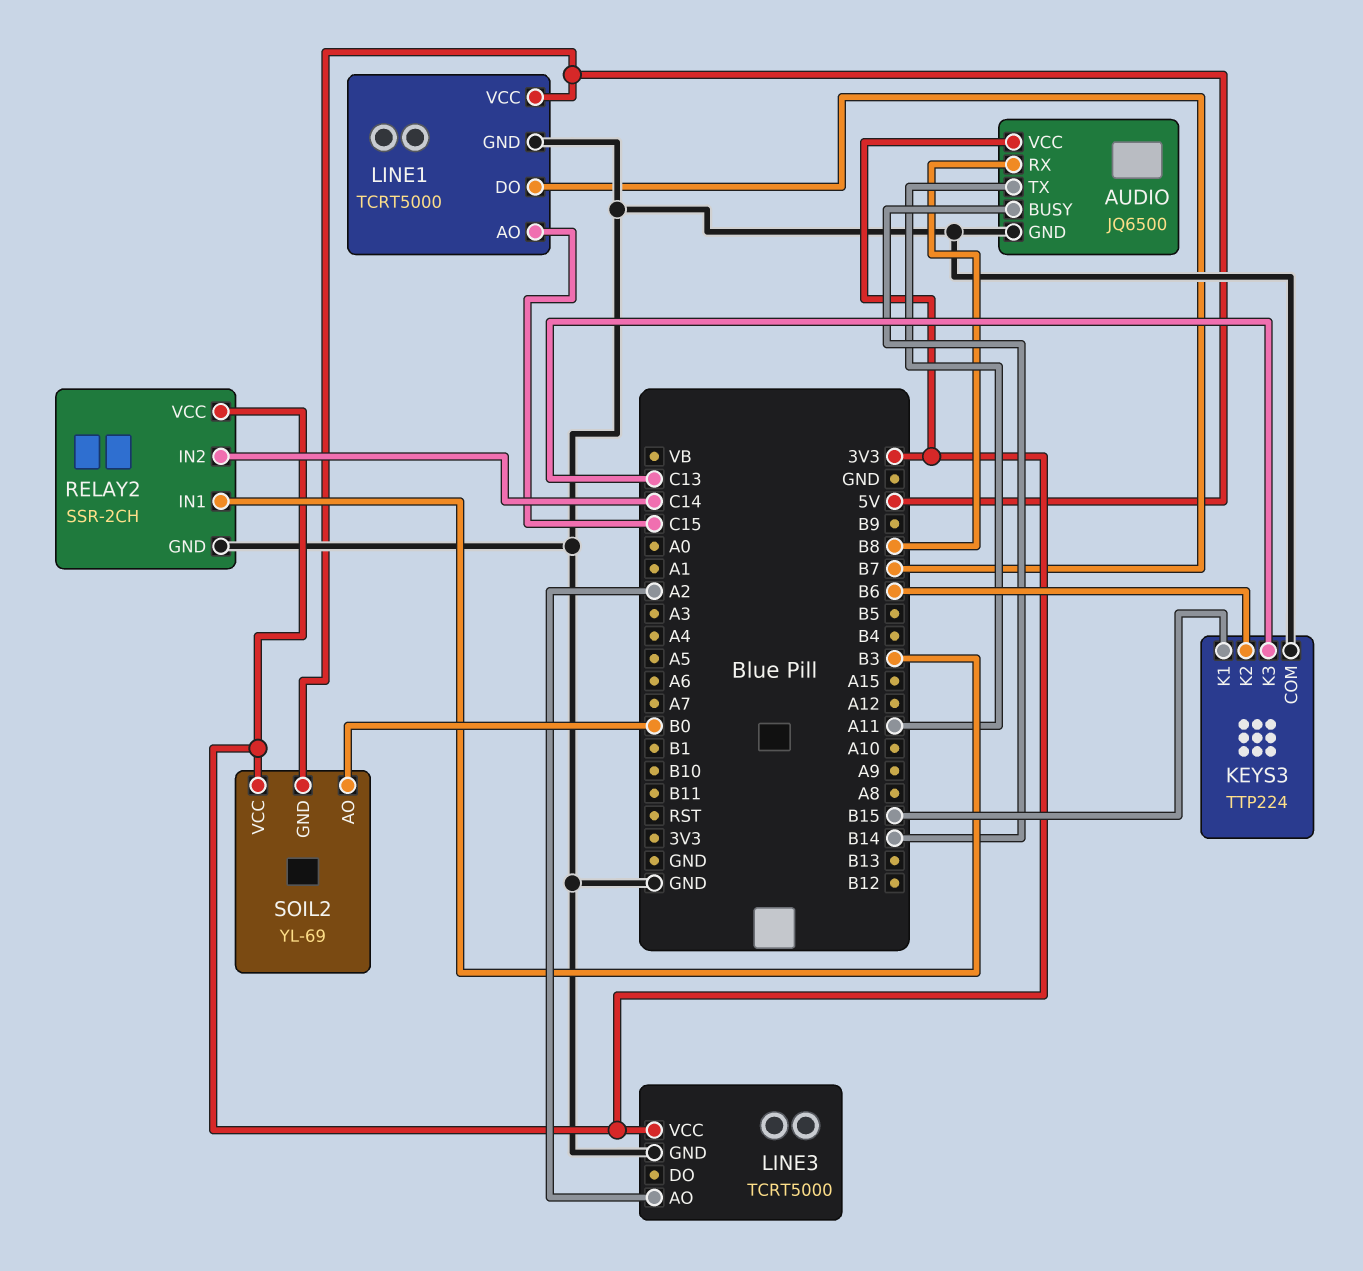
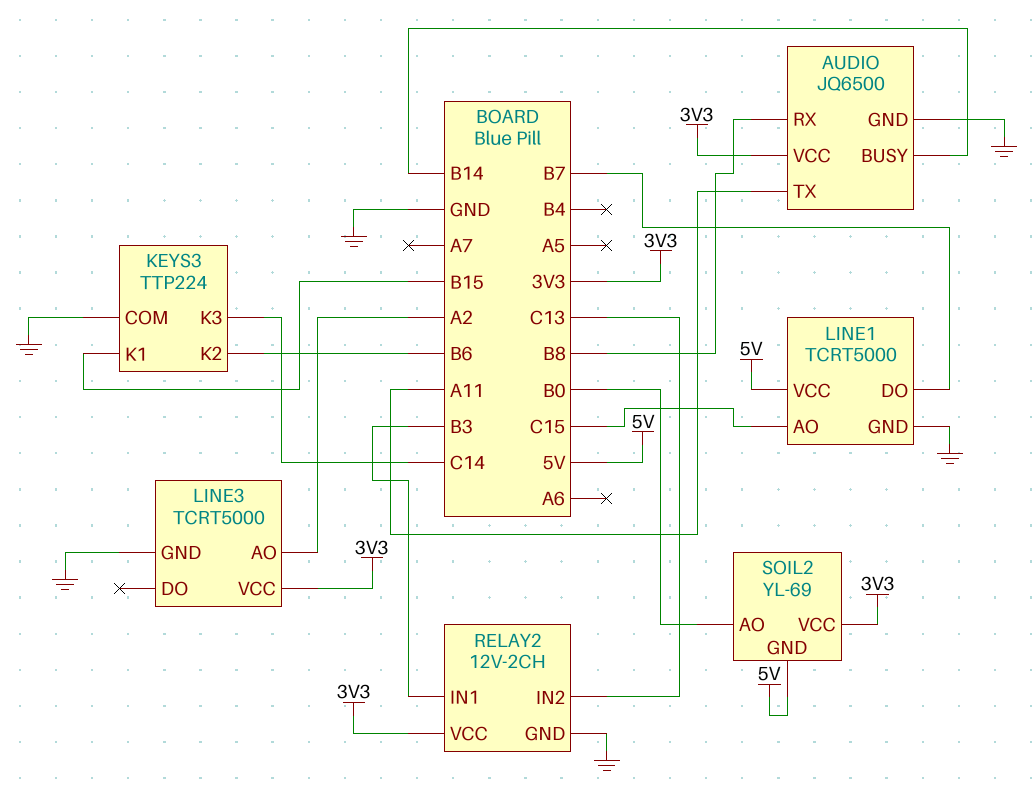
KEYS3 pin K3: C13 -> C14
RELAY2: SSR-2CH -> 12V-2CH
RELAY2 pin IN2: C14 -> C13

